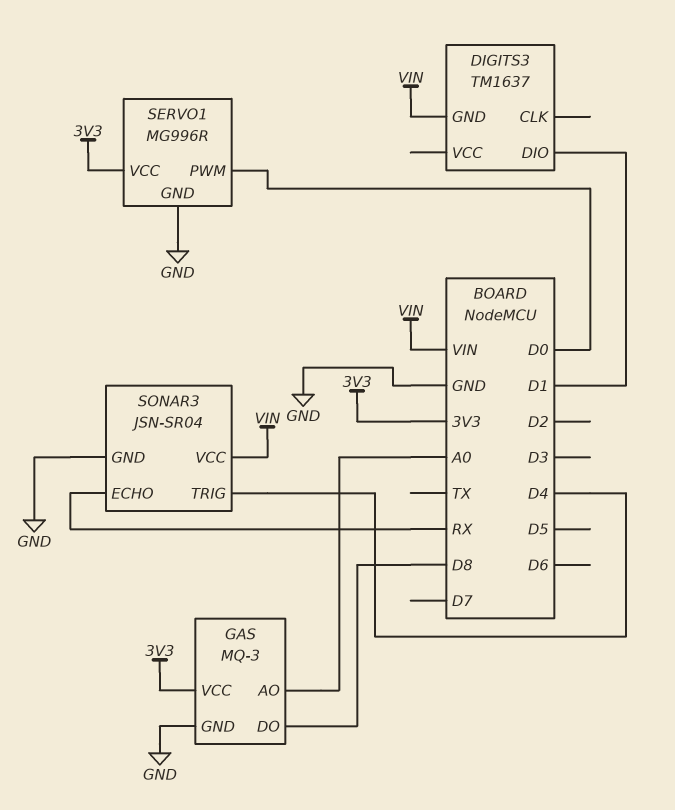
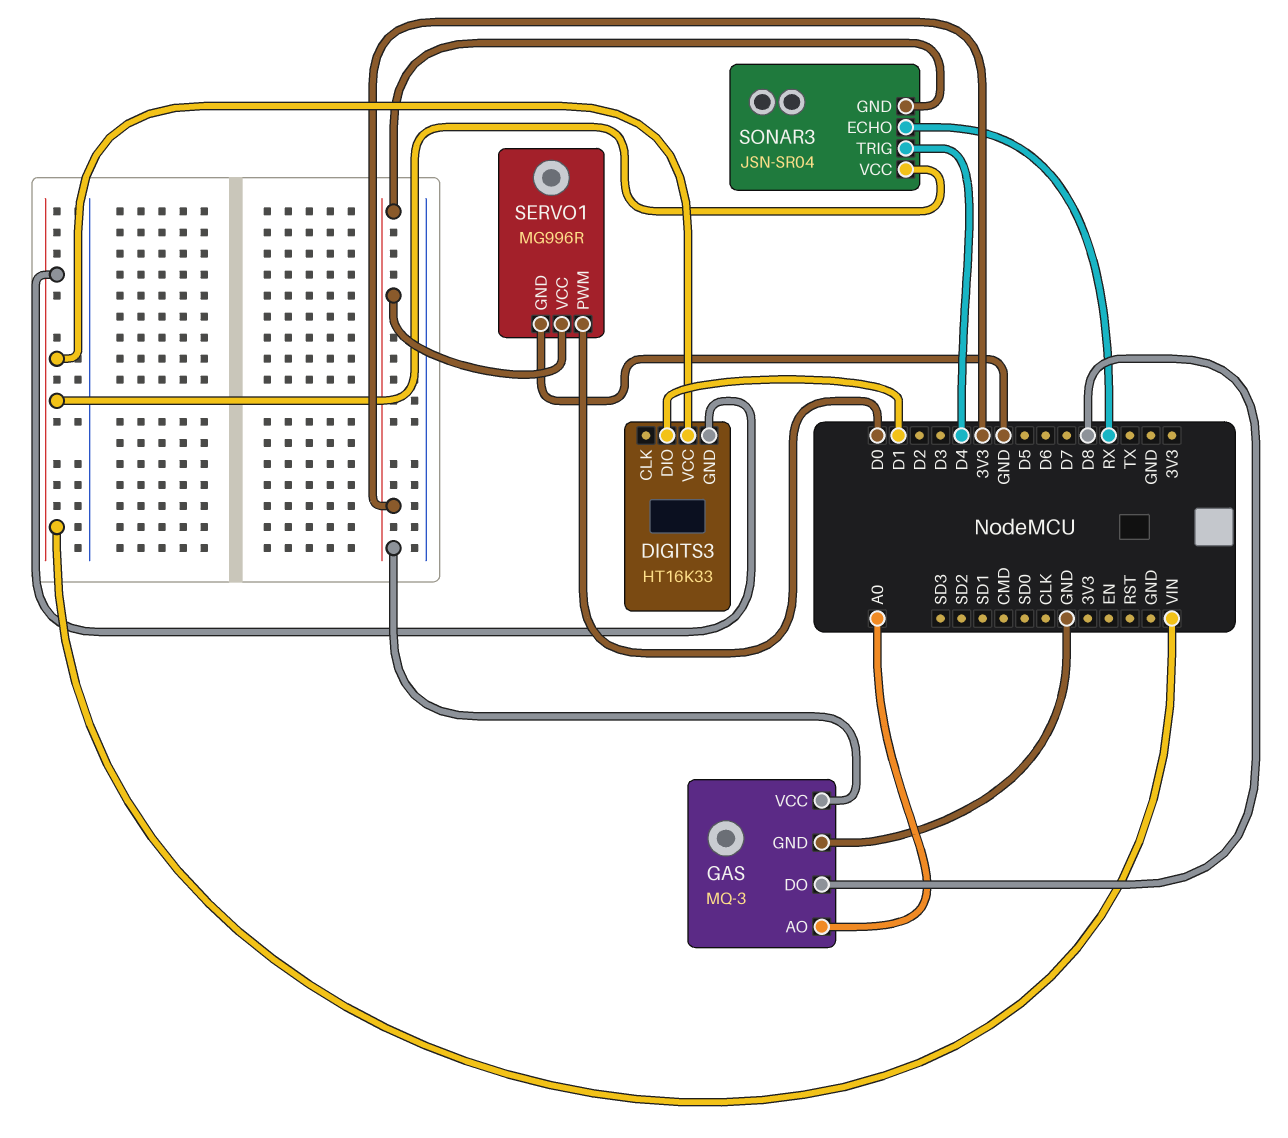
DIGITS3: TM1637 -> HT16K33
DIGITS3 pin VCC: none -> VIN
SONAR3 pin GND: GND -> 3V3

